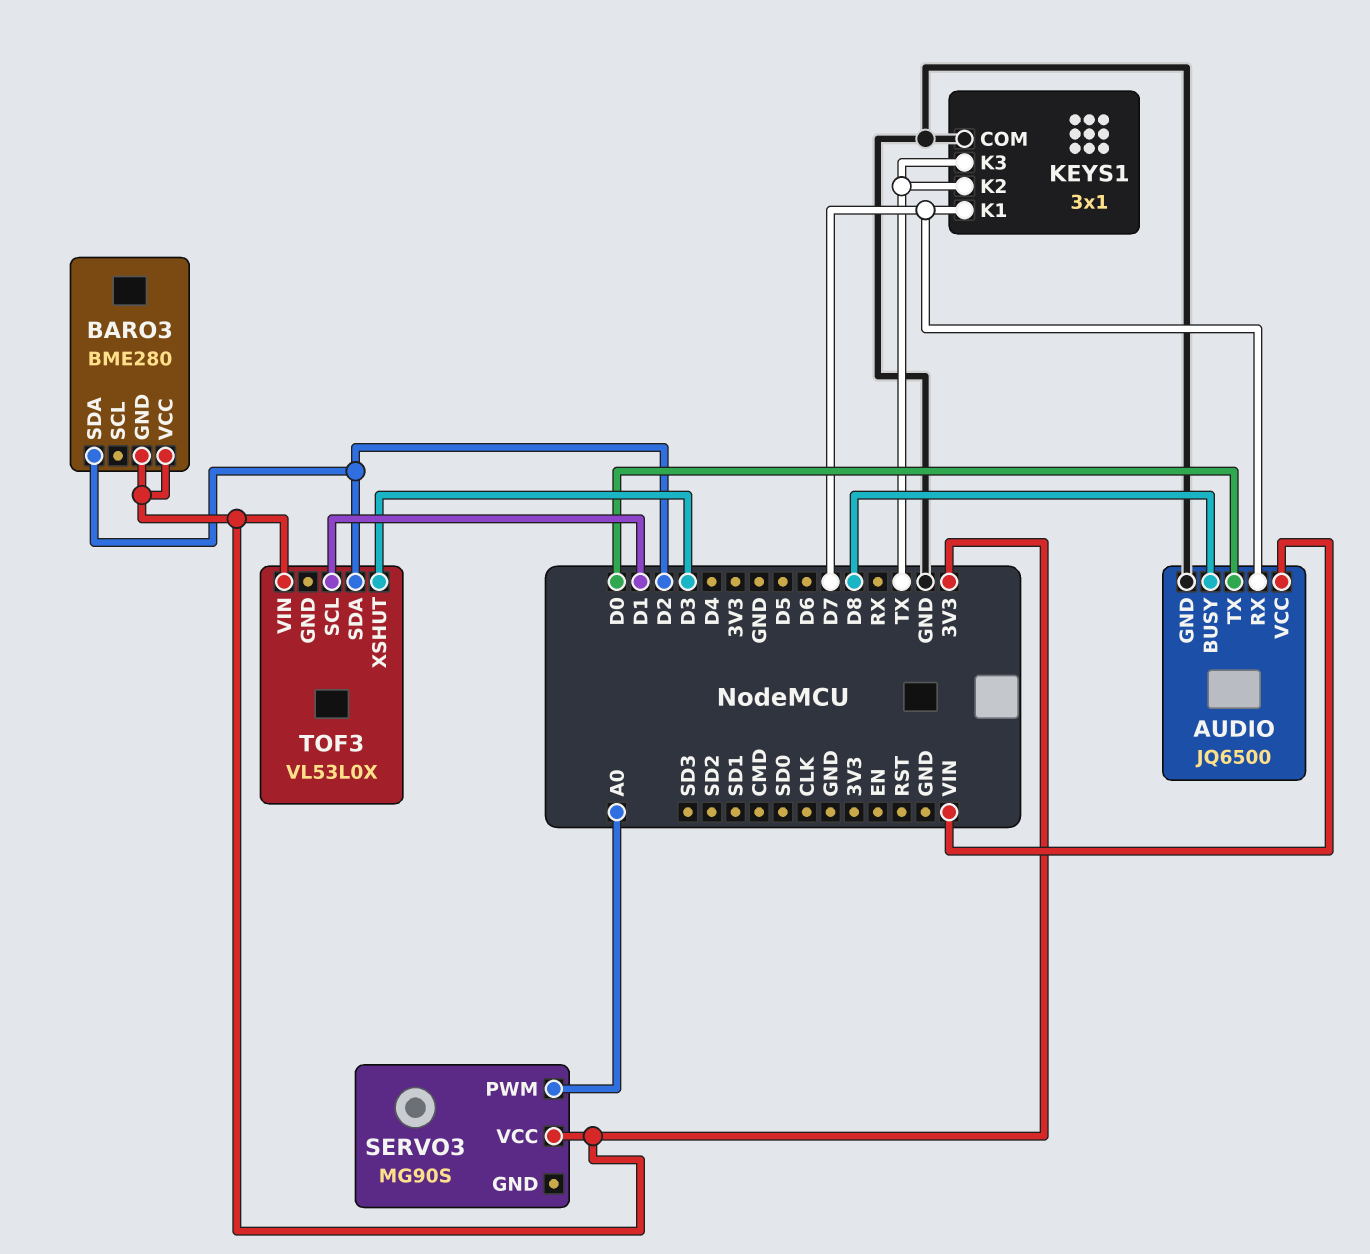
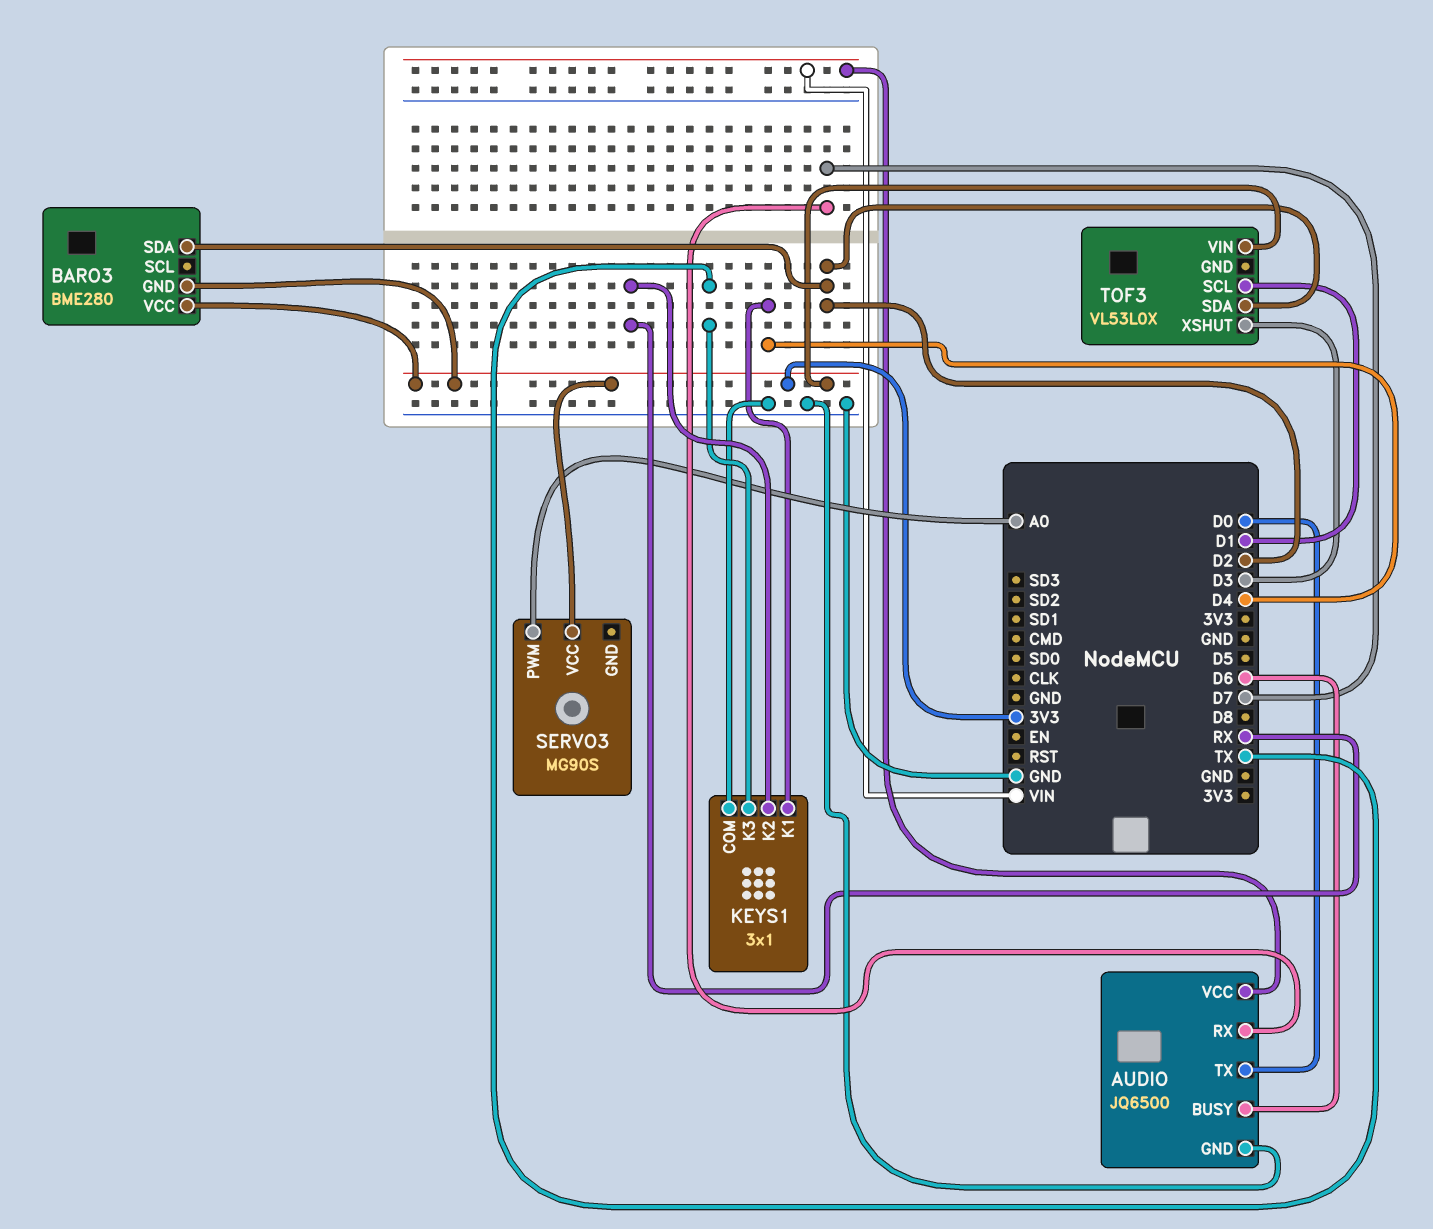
AUDIO pin BUSY: D8 -> D6
KEYS1 pin K1: D7 -> D4
KEYS1 pin K2: TX -> RX

